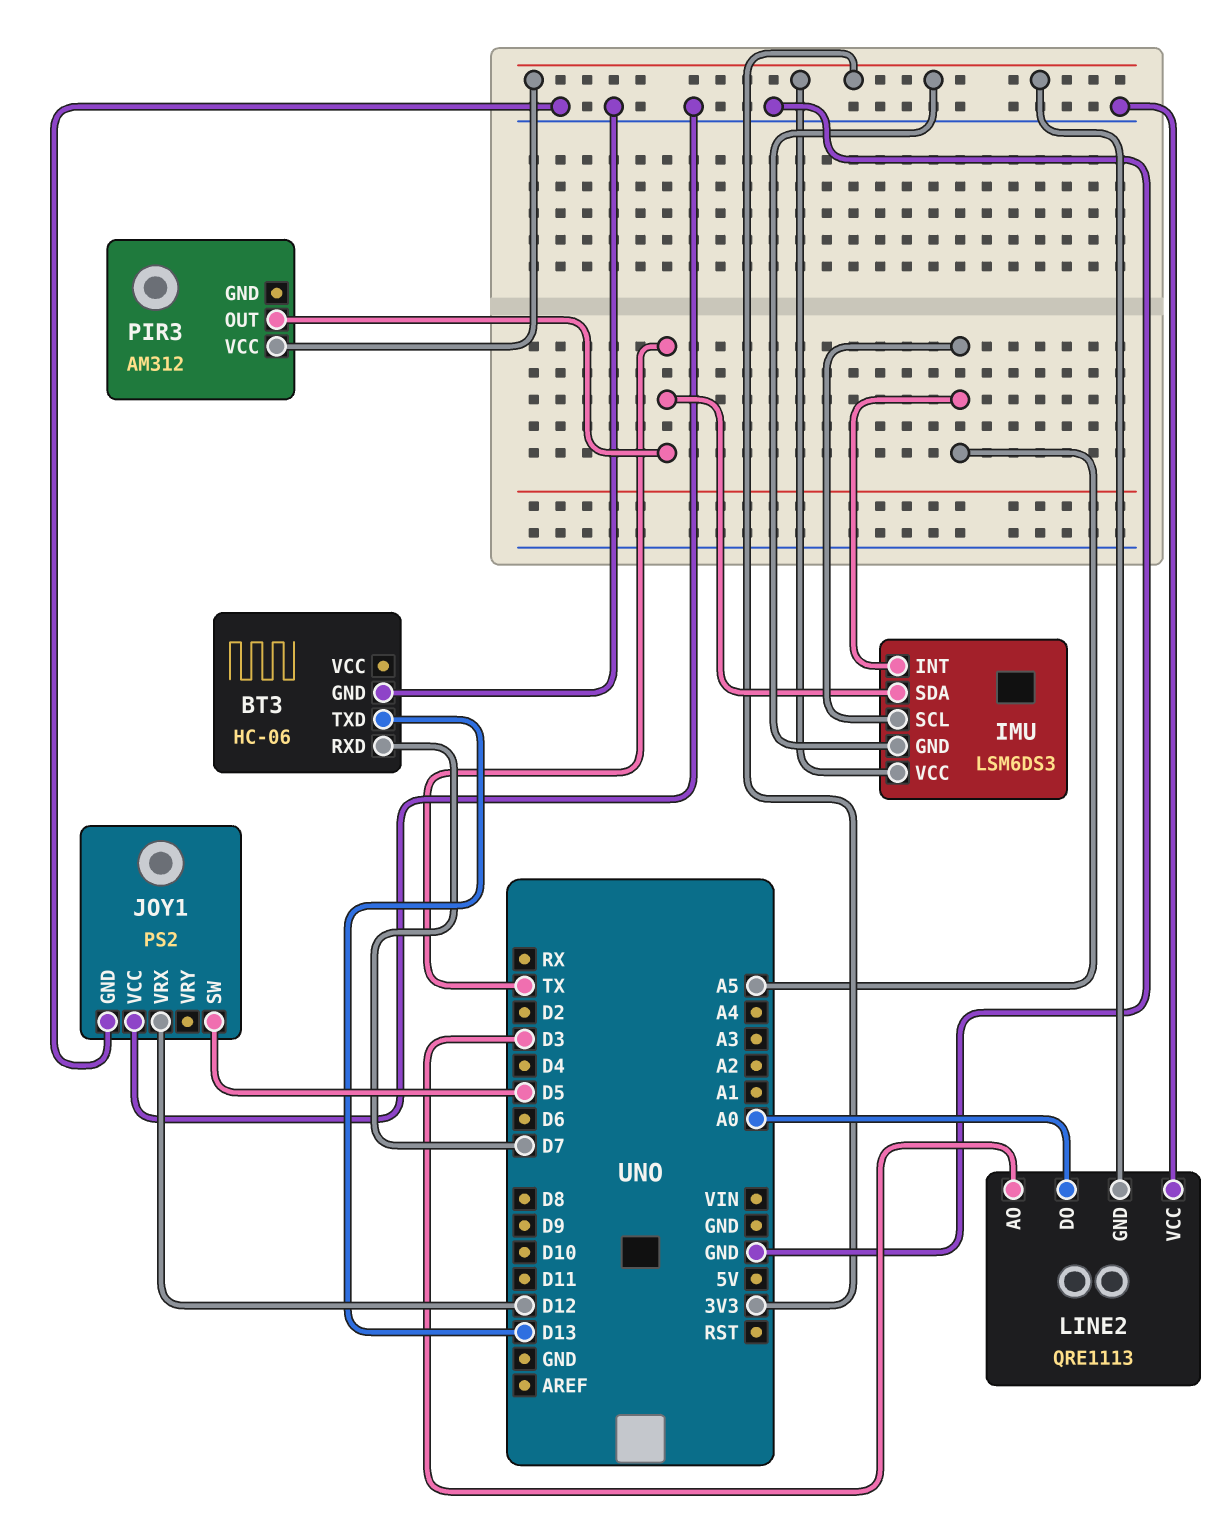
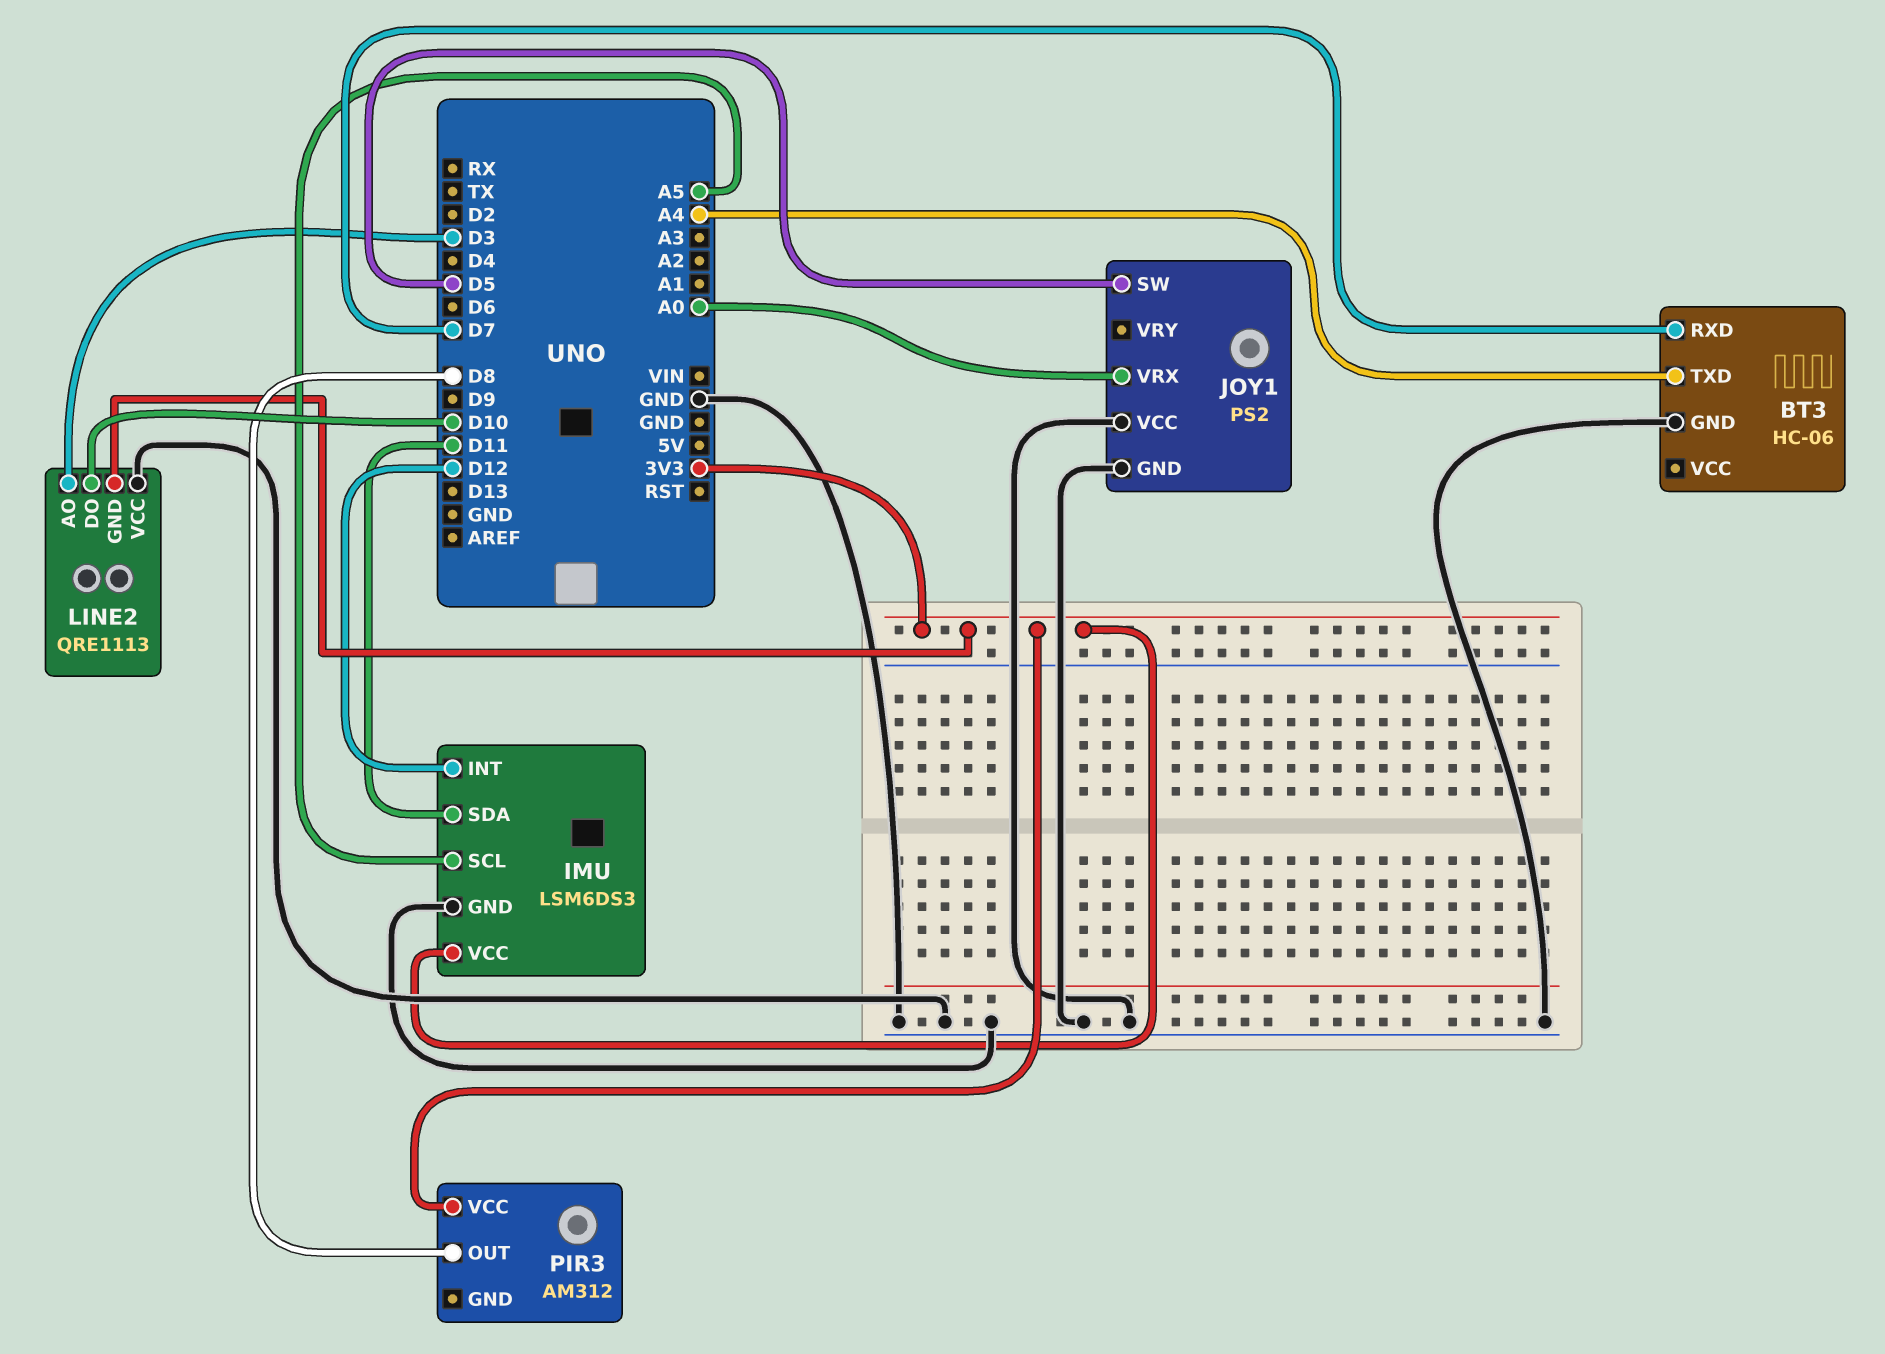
BT3 pin TXD: D13 -> A4
IMU pin GND: 3V3 -> GND
IMU pin INT: A5 -> D12
IMU pin SDA: TX -> D11
JOY1 pin VRX: D12 -> A0
LINE2 pin DO: A0 -> D10
PIR3 pin OUT: TX -> D8

